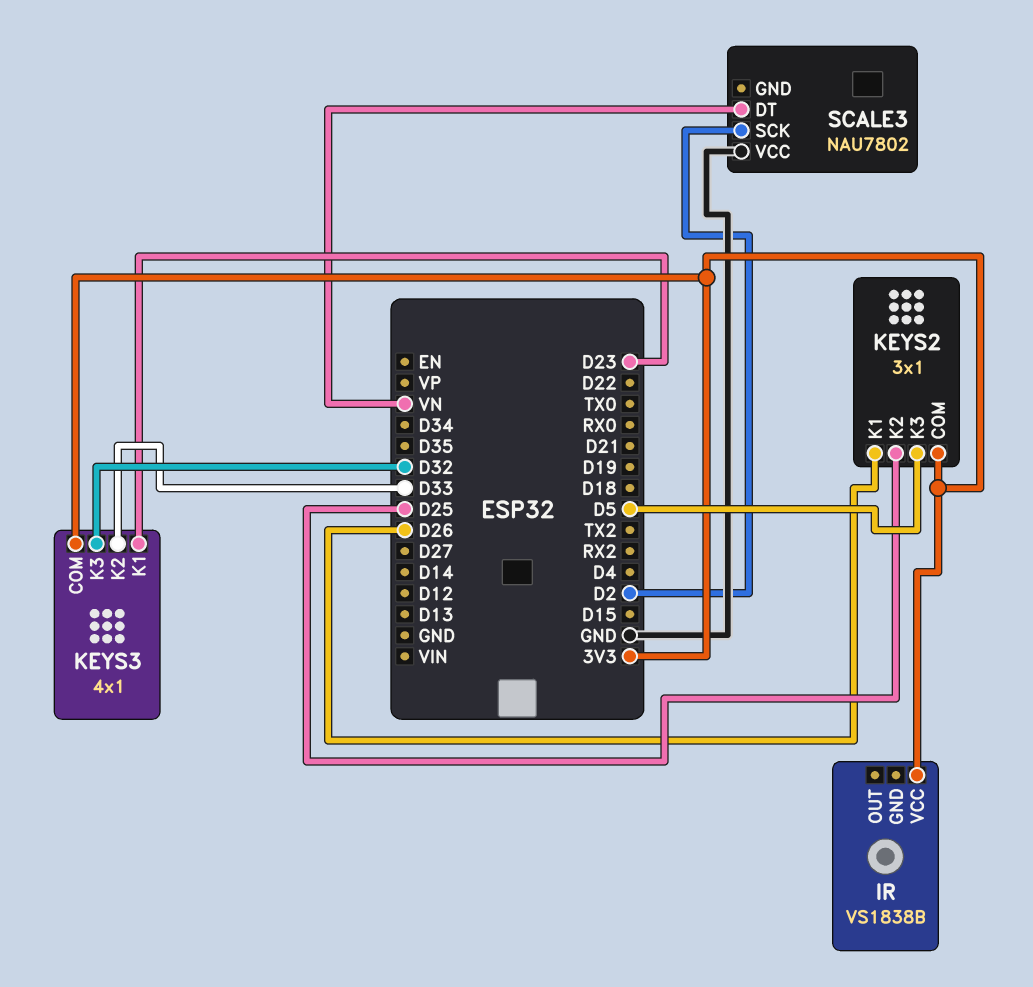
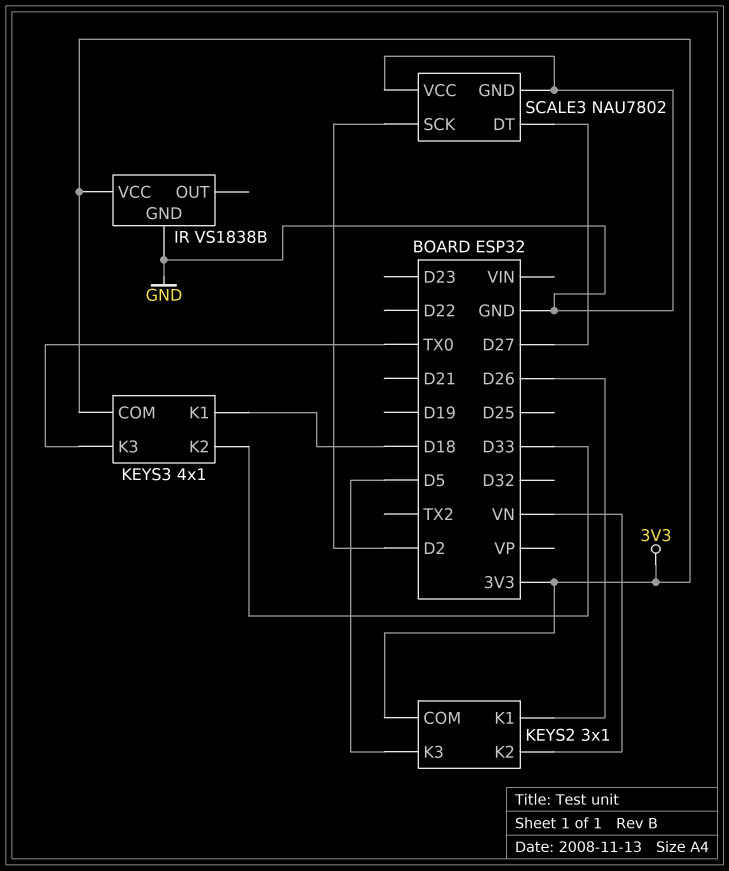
IR pin GND: none -> GND
KEYS2 pin K2: D25 -> VN
KEYS3 pin K1: D23 -> D18
KEYS3 pin K3: D32 -> TX0
SCALE3 pin DT: VN -> D27
SCALE3 pin GND: none -> GND

